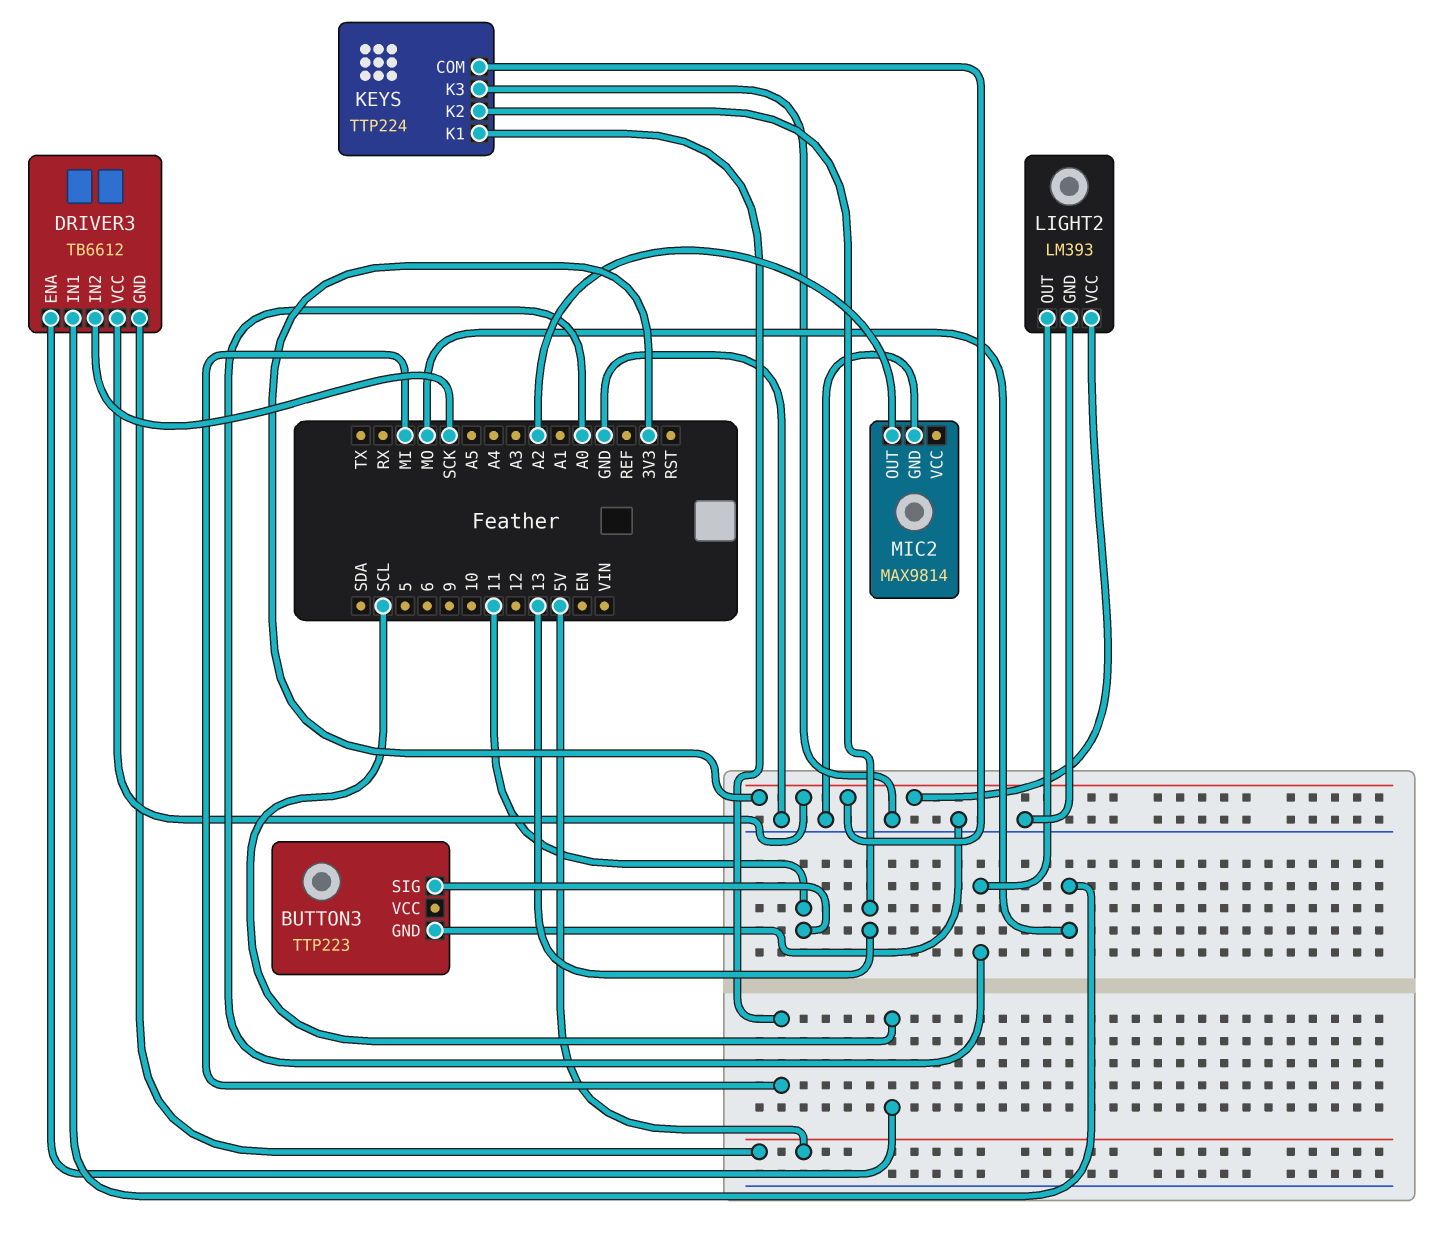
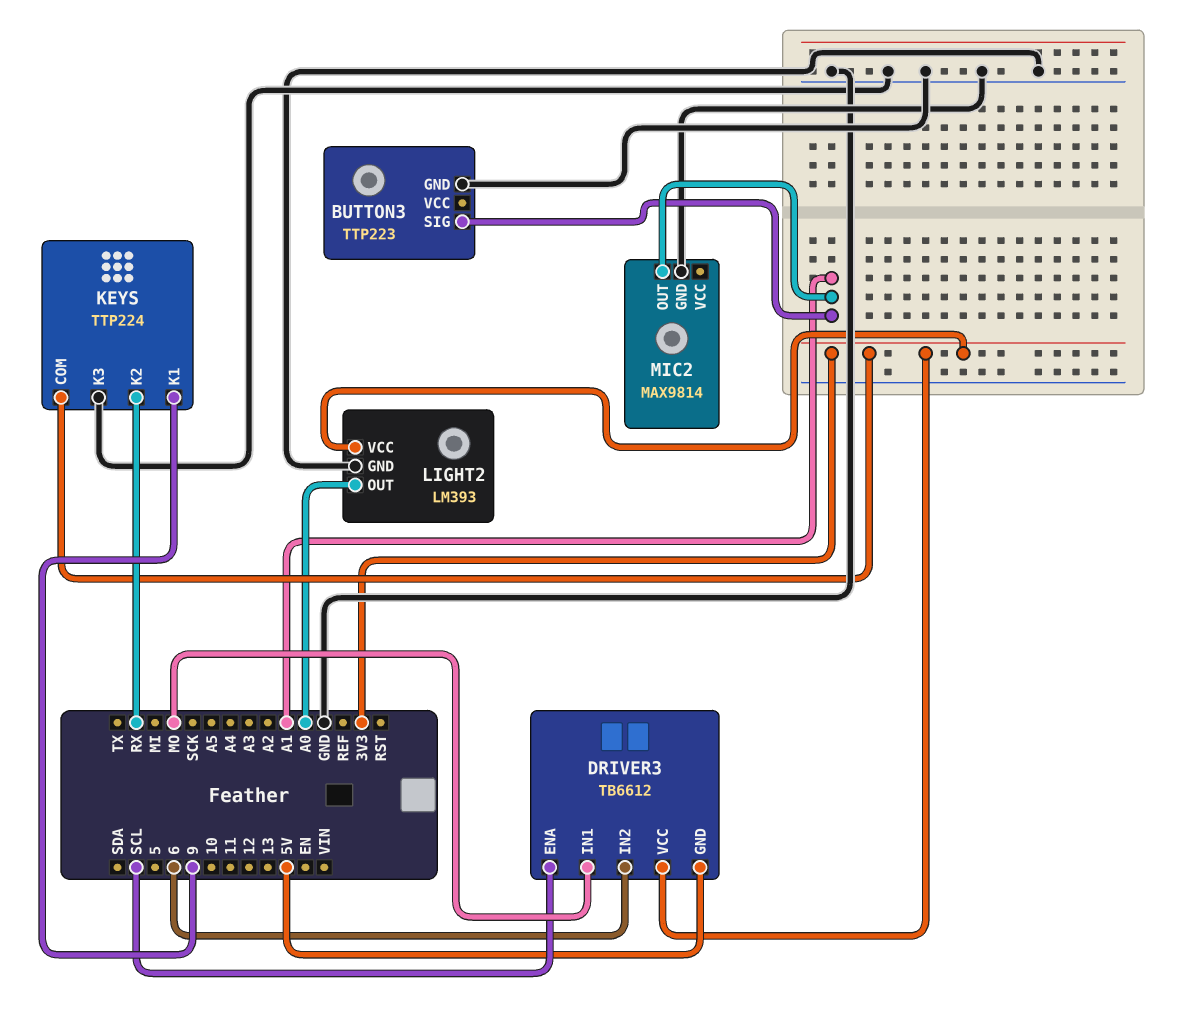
BUTTON3 pin SIG: 11 -> A1
DRIVER3 pin IN2: SCK -> 6
KEYS pin K1: MI -> 9
KEYS pin K2: 13 -> RX
MIC2 pin OUT: A2 -> A1

